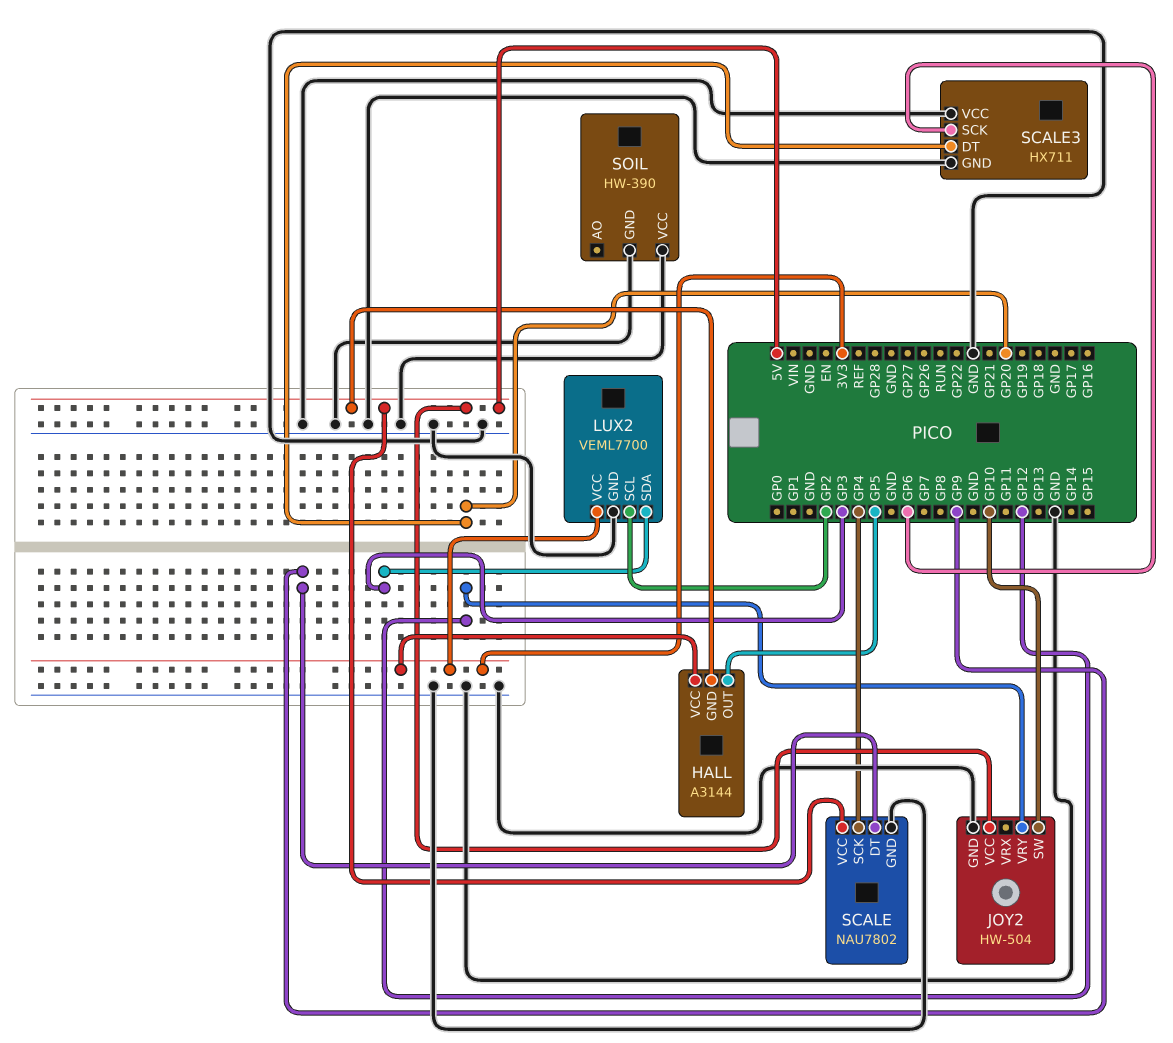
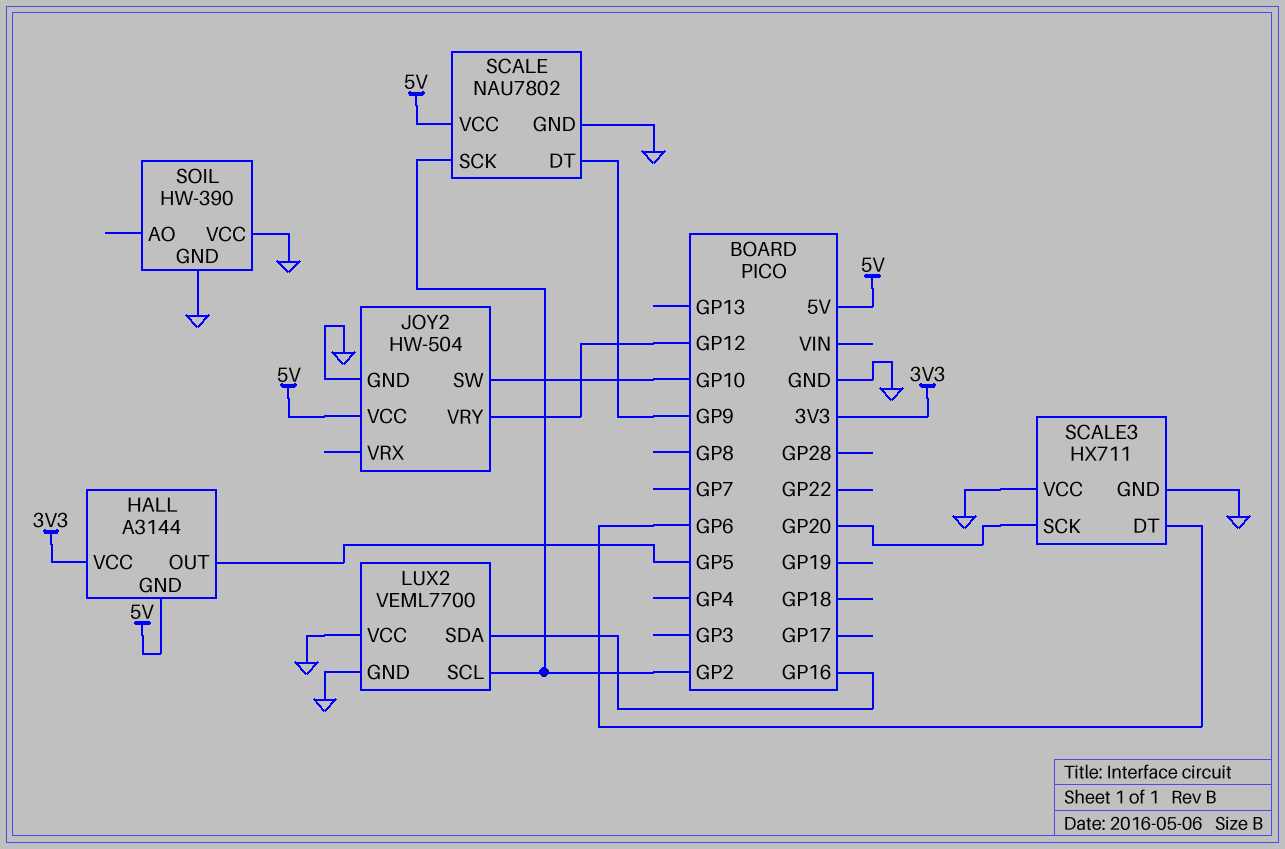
LUX2 pin SDA: GP3 -> GP16
LUX2 pin VCC: 3V3 -> GND
SCALE pin SCK: GP4 -> GP2
SCALE3 pin DT: GP20 -> GP6
SCALE3 pin SCK: GP6 -> GP20

